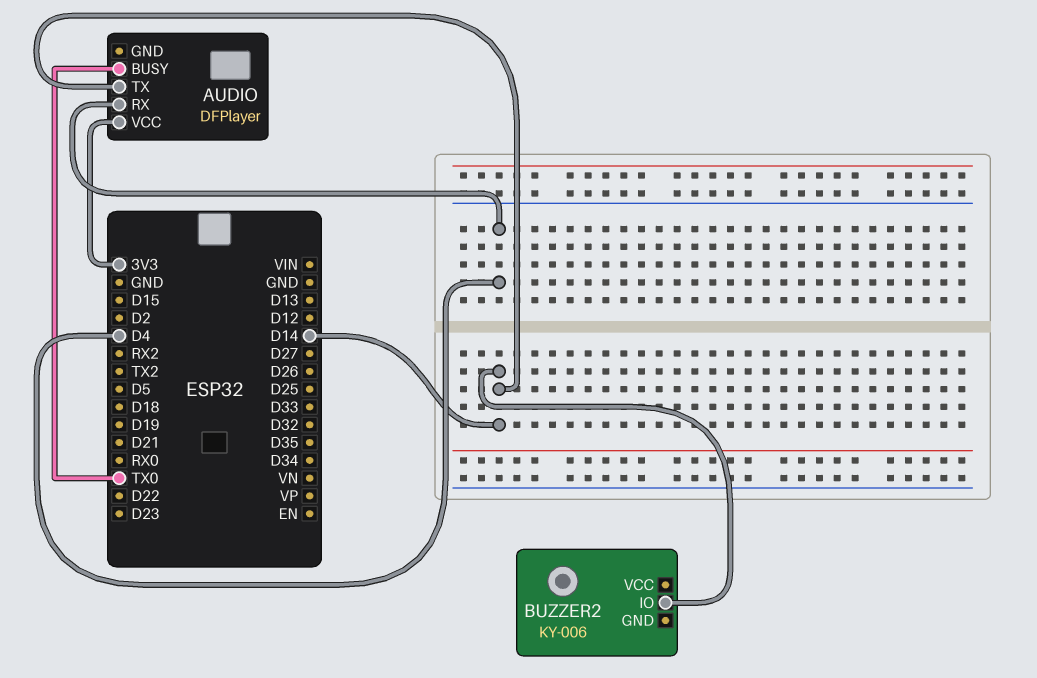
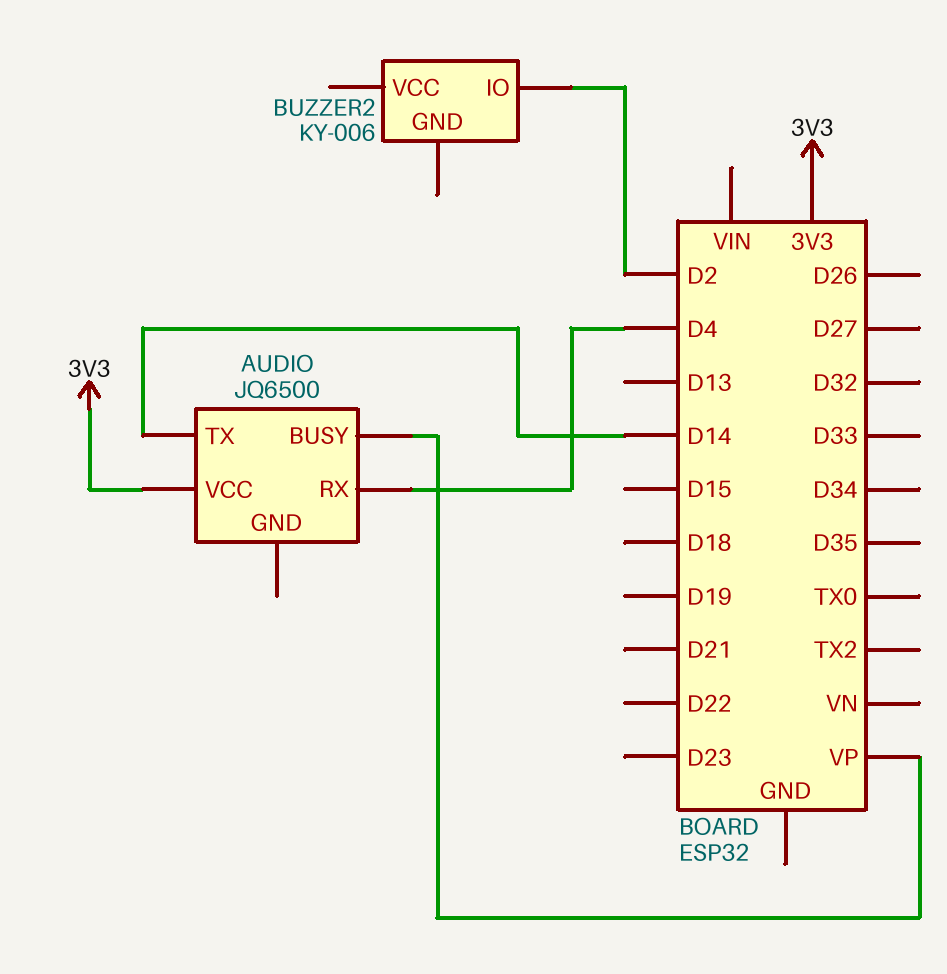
AUDIO: DFPlayer -> JQ6500
AUDIO pin BUSY: TX0 -> VP
BUZZER2 pin IO: D14 -> D2

